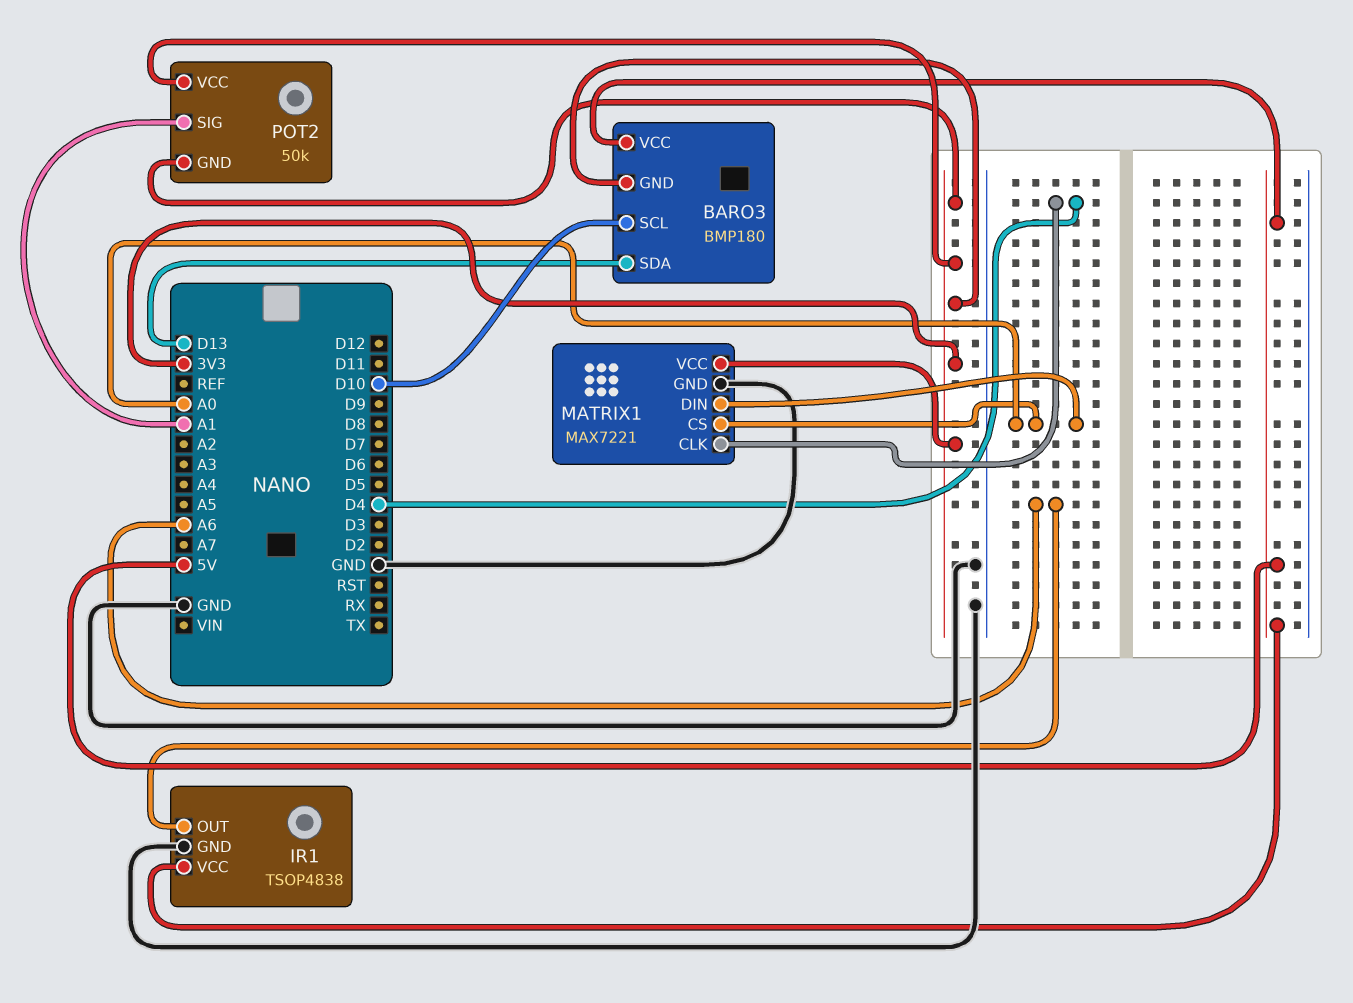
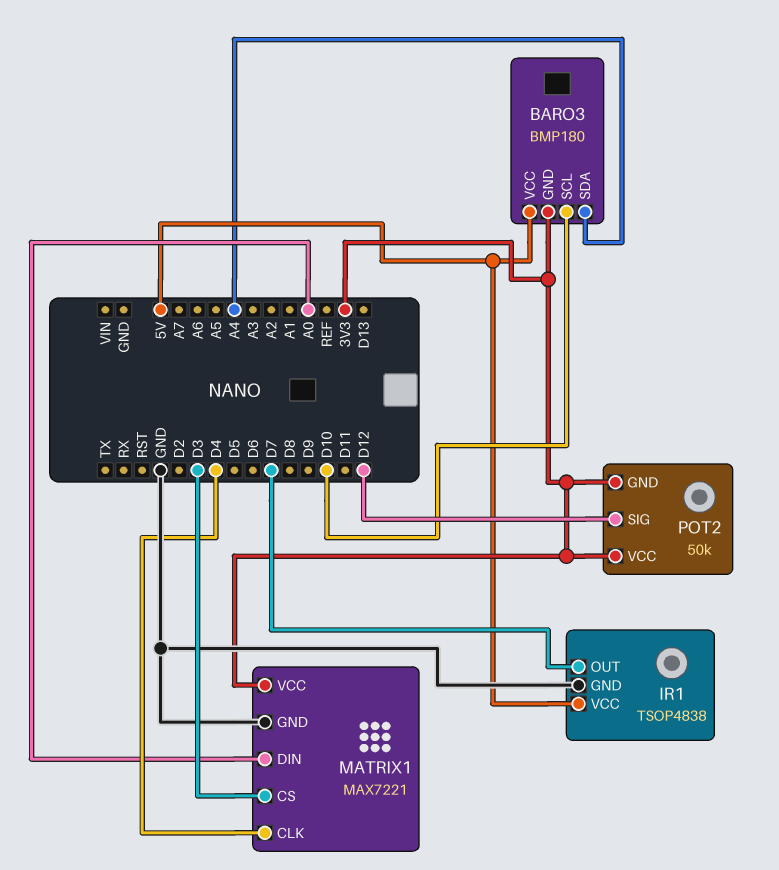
BARO3 pin SDA: D13 -> A4
IR1 pin OUT: A6 -> D7
MATRIX1 pin CS: A0 -> D3
POT2 pin SIG: A1 -> D12

